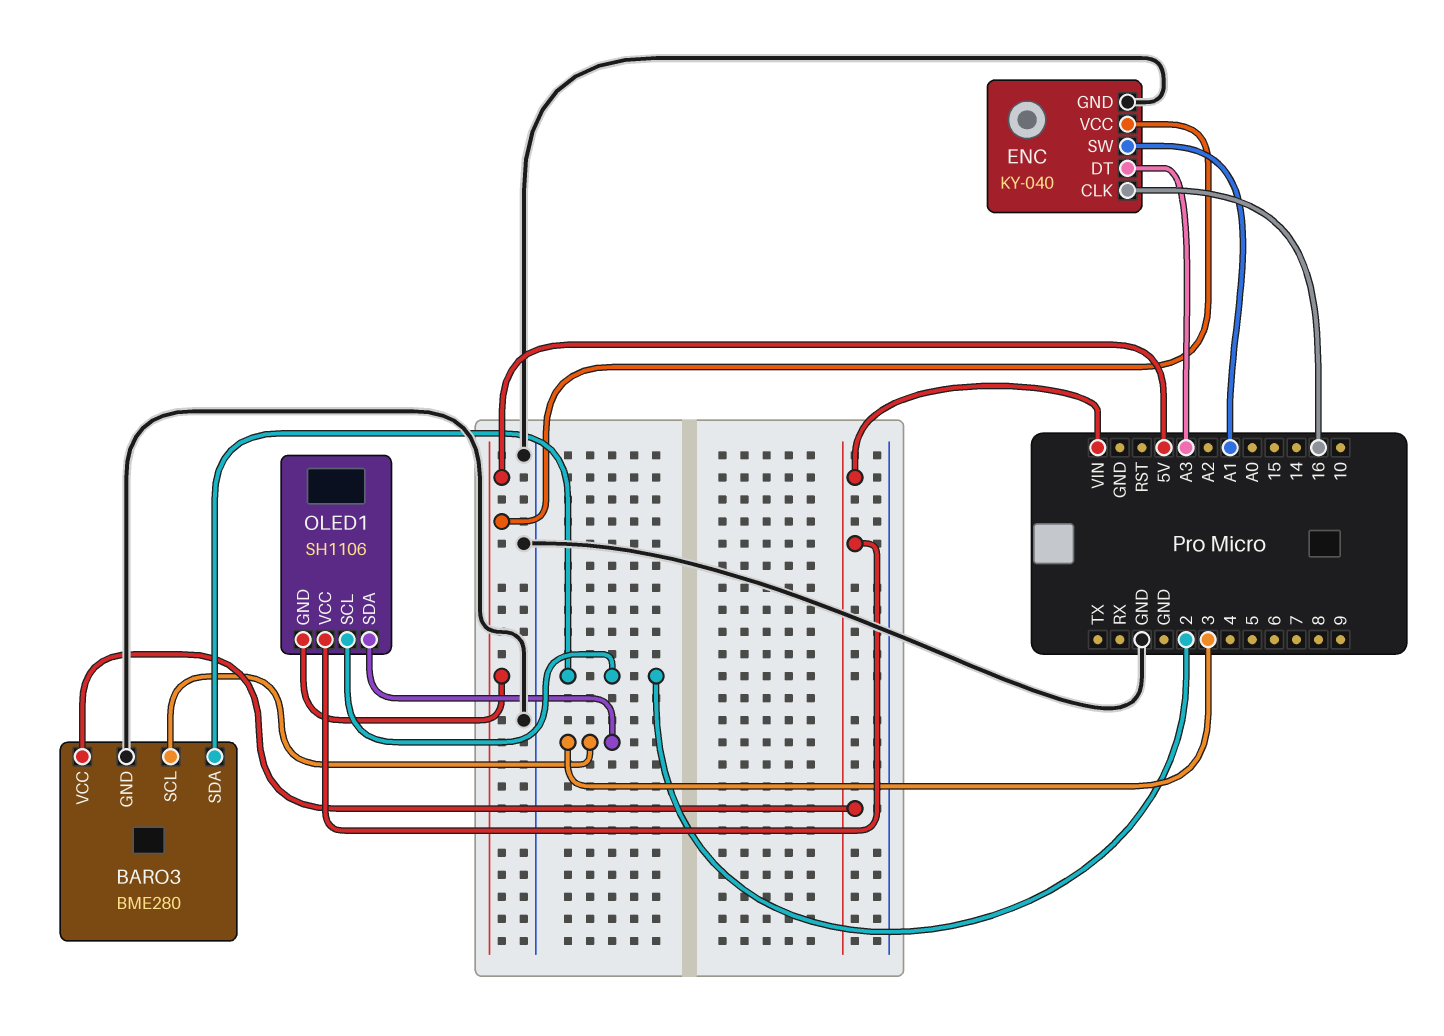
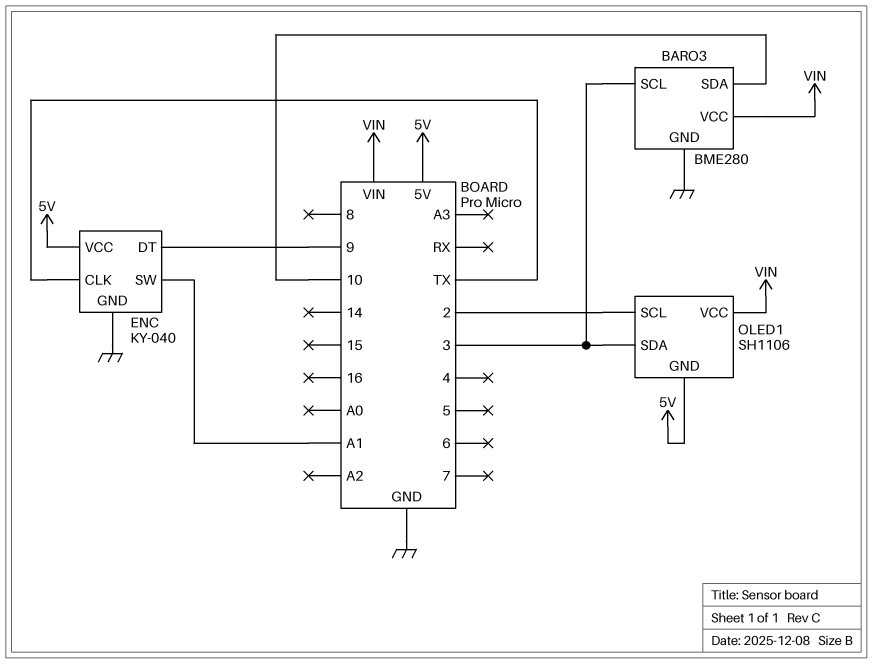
BARO3 pin SDA: 2 -> 10
ENC pin CLK: 16 -> TX
ENC pin DT: A3 -> 9

